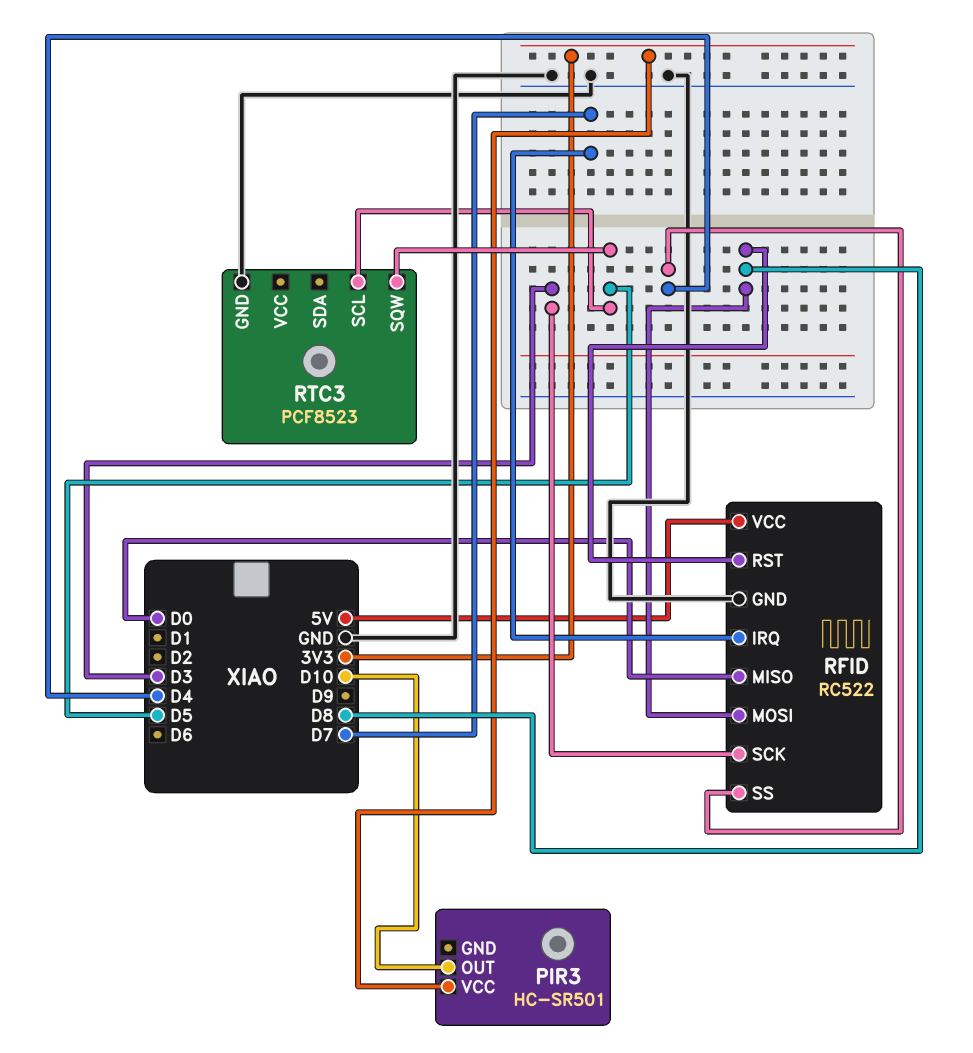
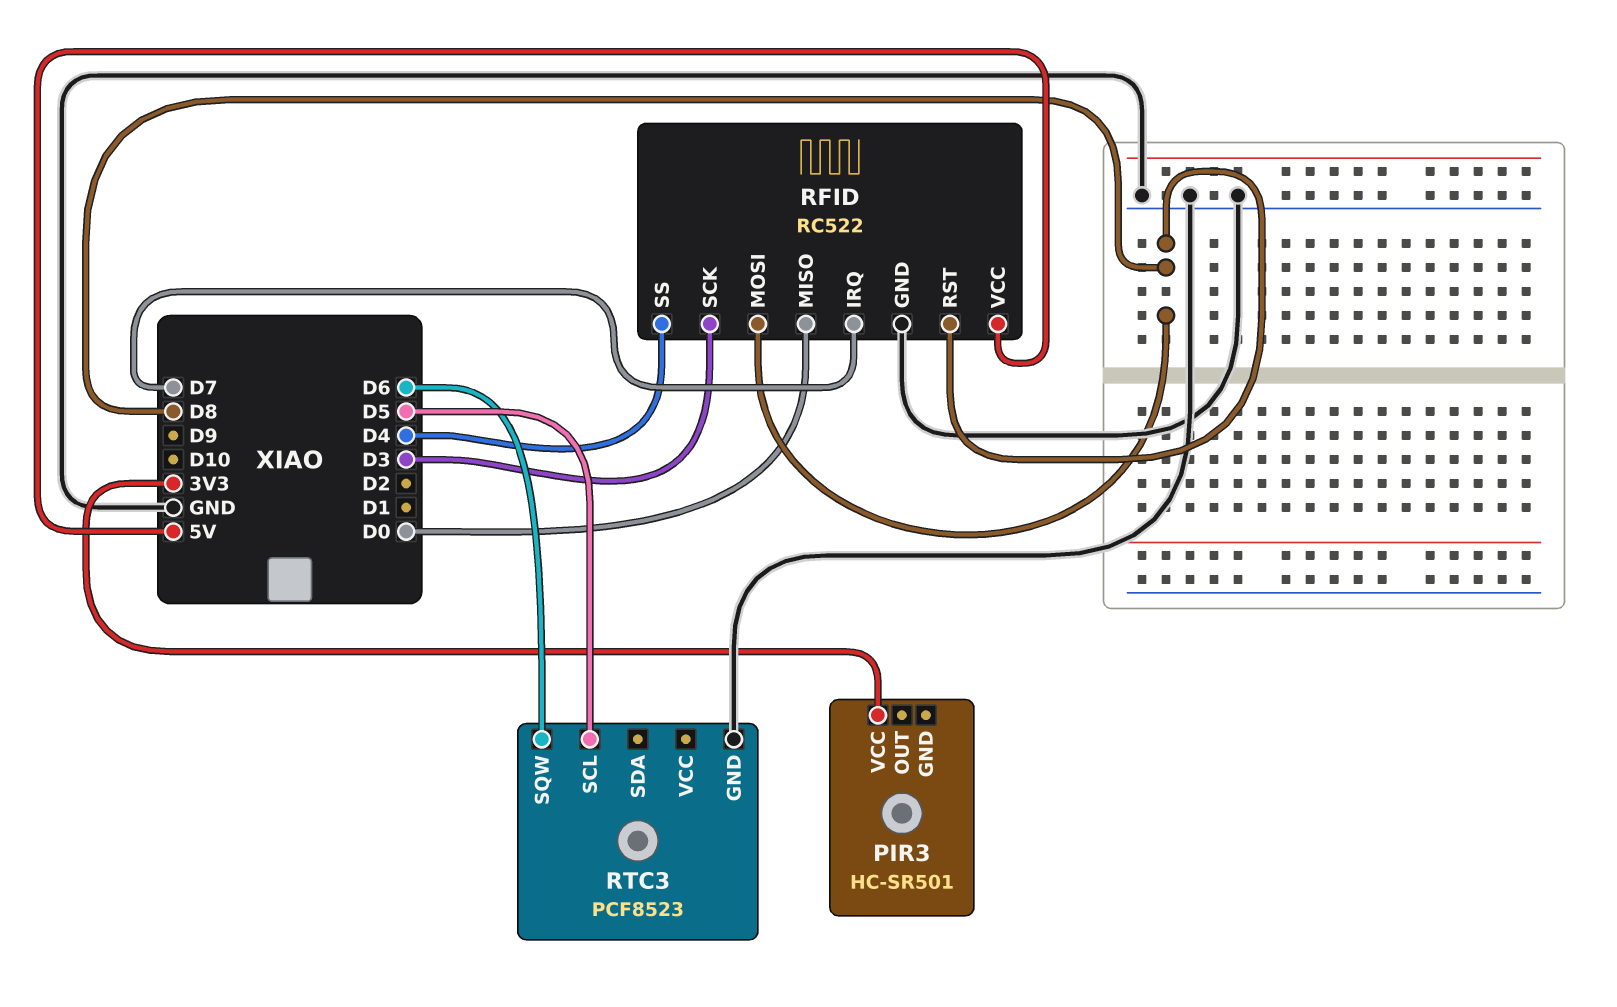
PIR3 pin OUT: D10 -> none
RTC3 pin SQW: D5 -> D6

